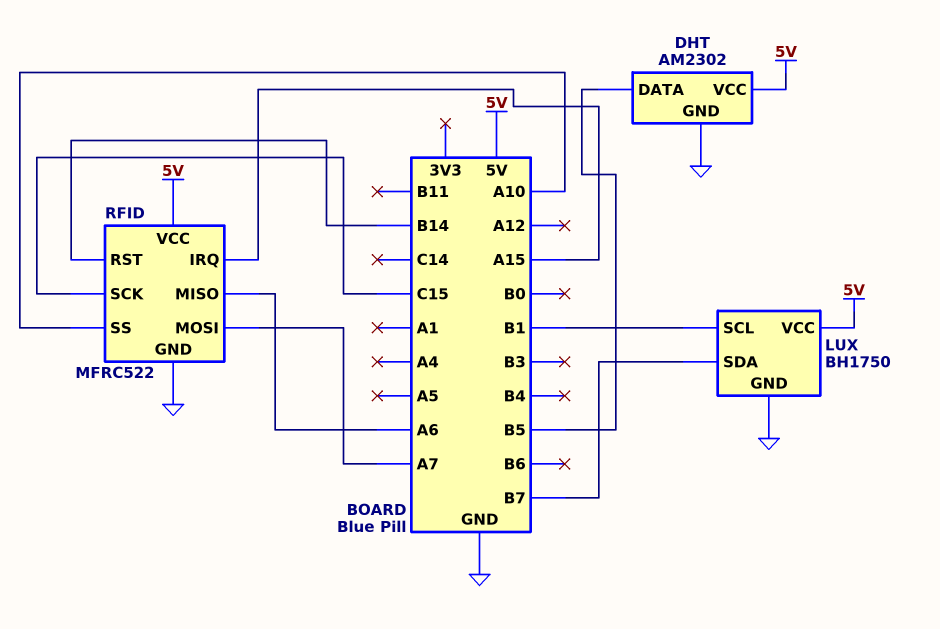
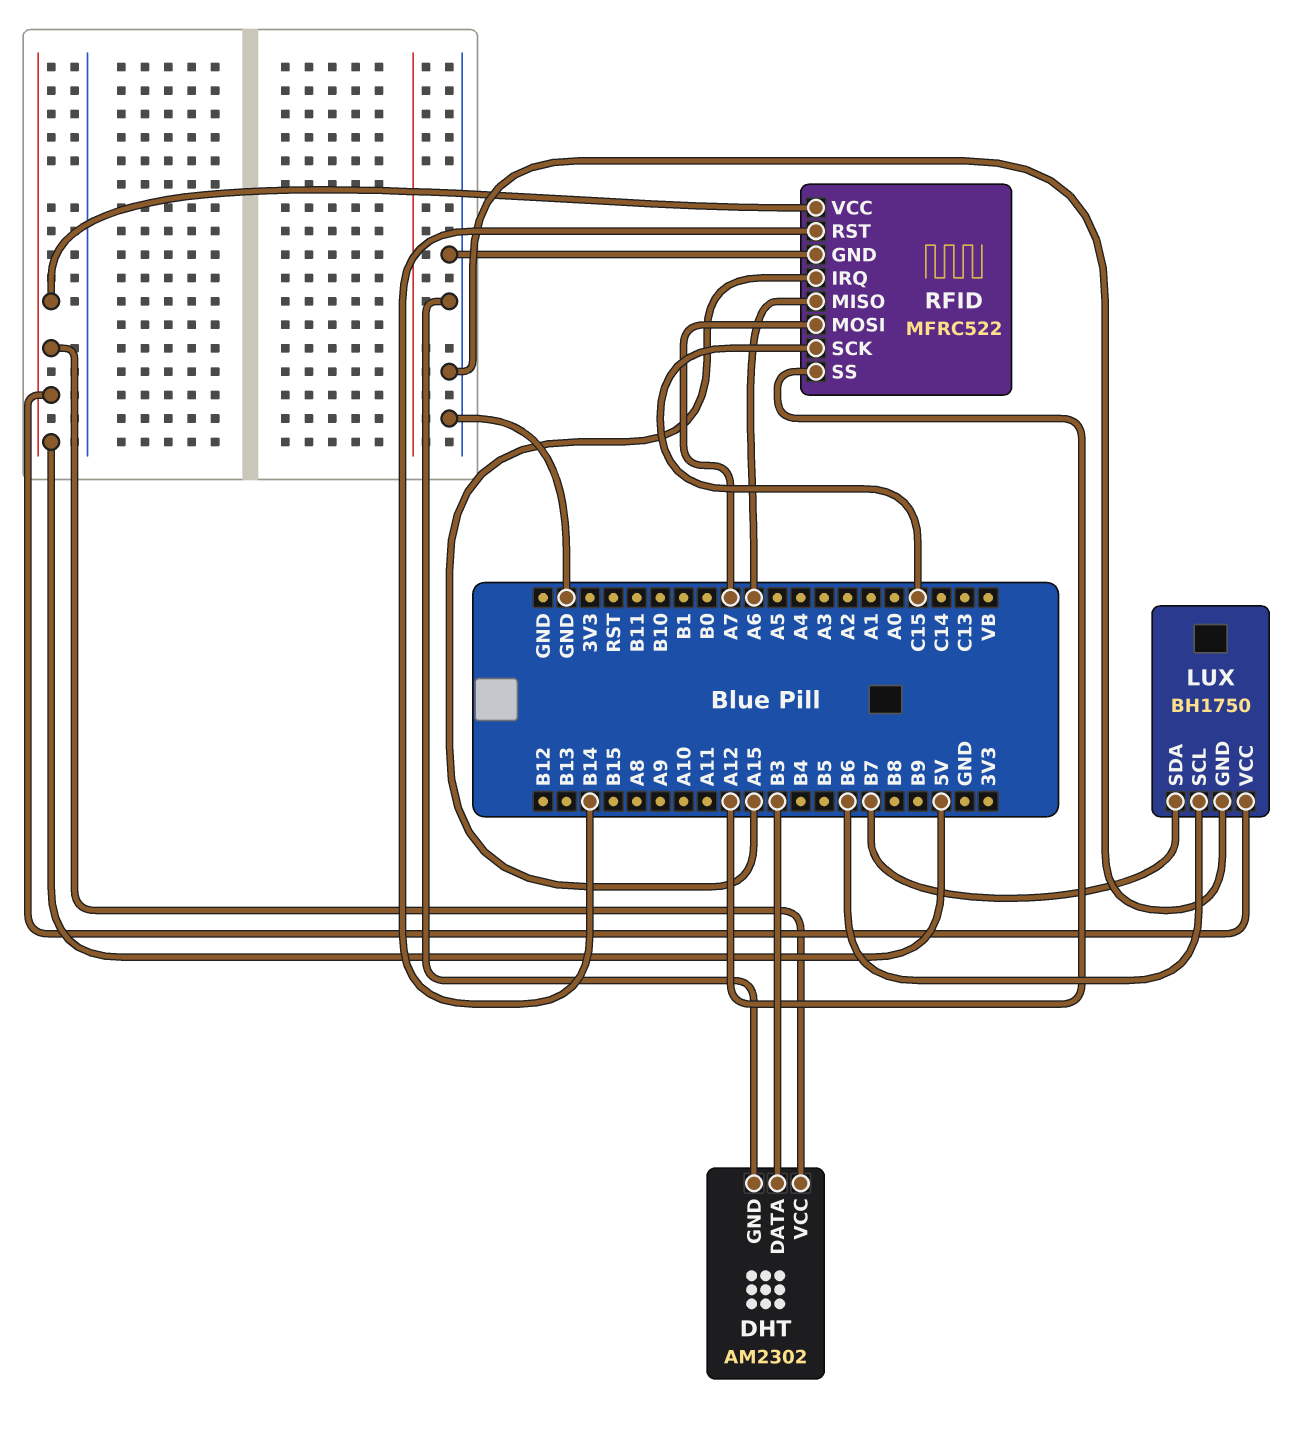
DHT pin DATA: B5 -> B3
LUX pin SCL: B1 -> B6
RFID pin SS: A10 -> A12

